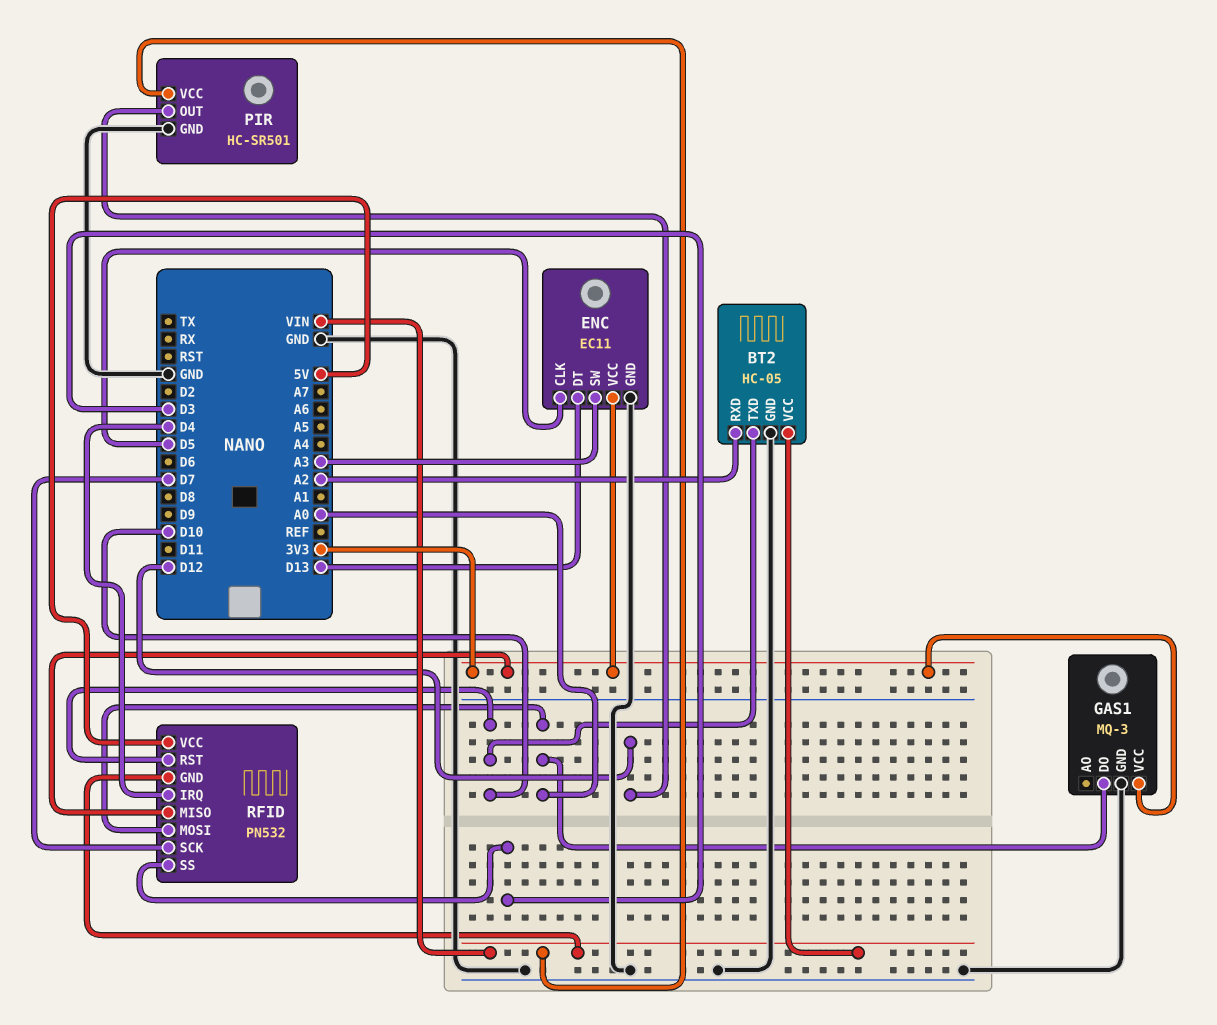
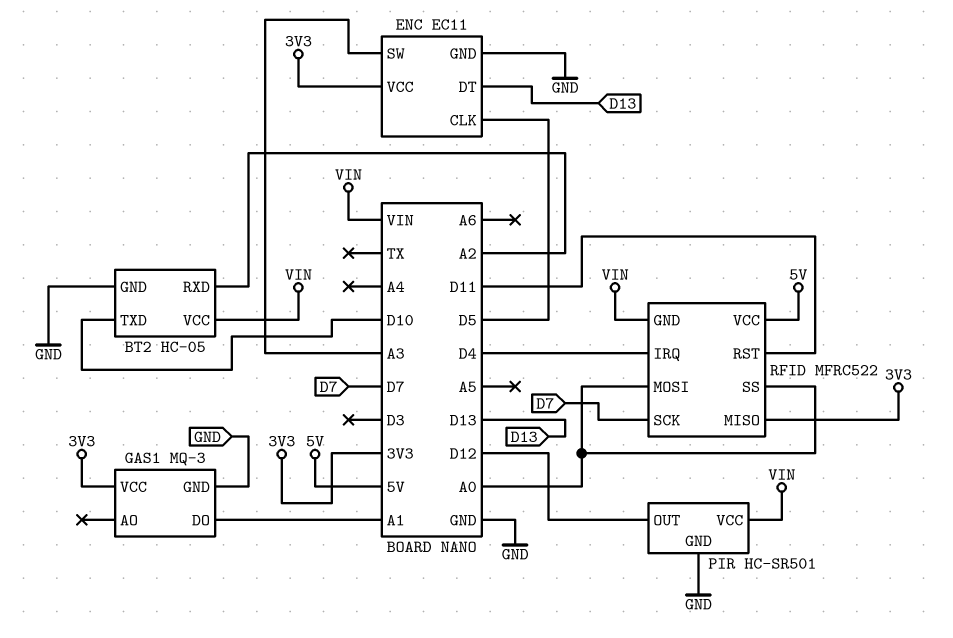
GAS1 pin DO: A0 -> A1
RFID: PN532 -> MFRC522
RFID pin RST: D10 -> D11
RFID pin SS: D3 -> A0

